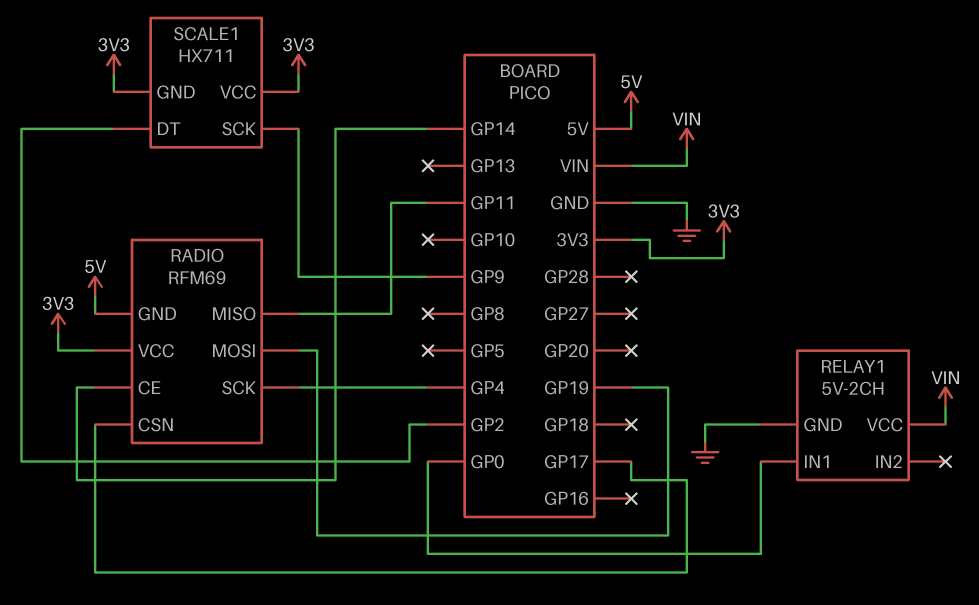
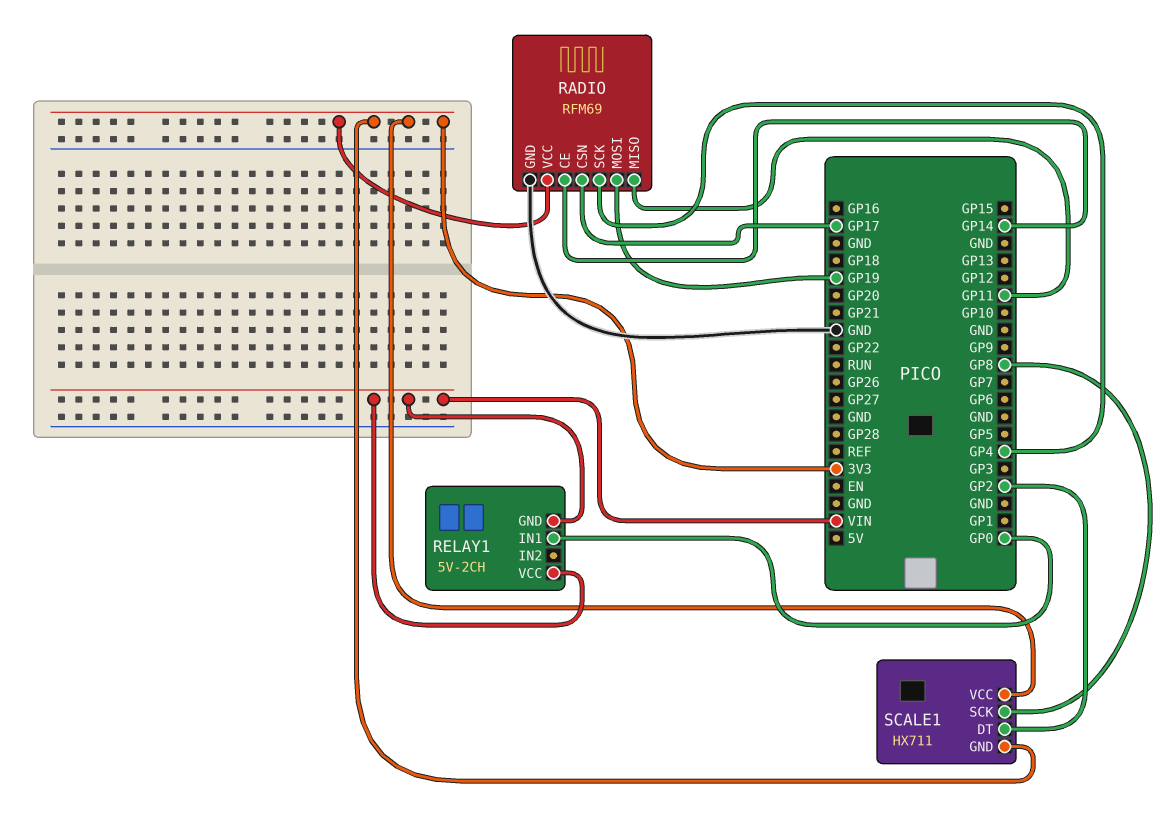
RADIO pin GND: 5V -> GND
RELAY1 pin GND: GND -> VIN
SCALE1 pin SCK: GP9 -> GP8

